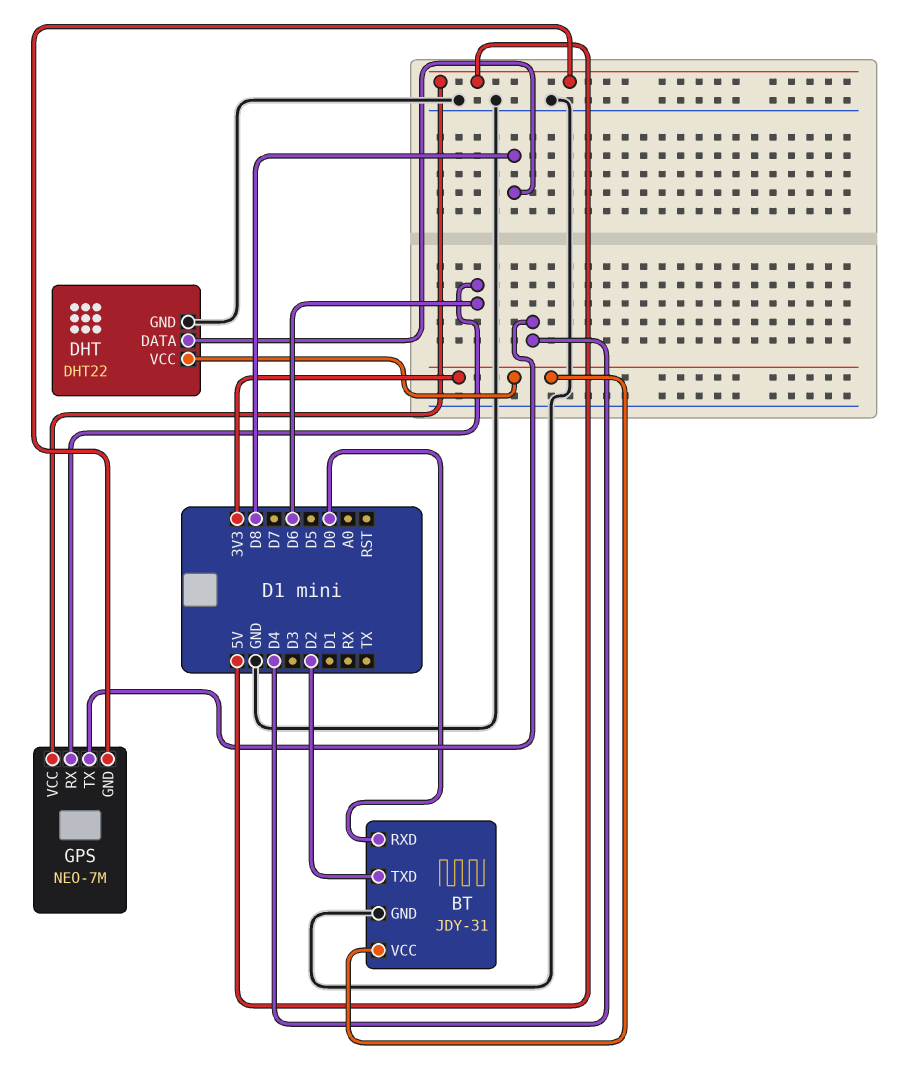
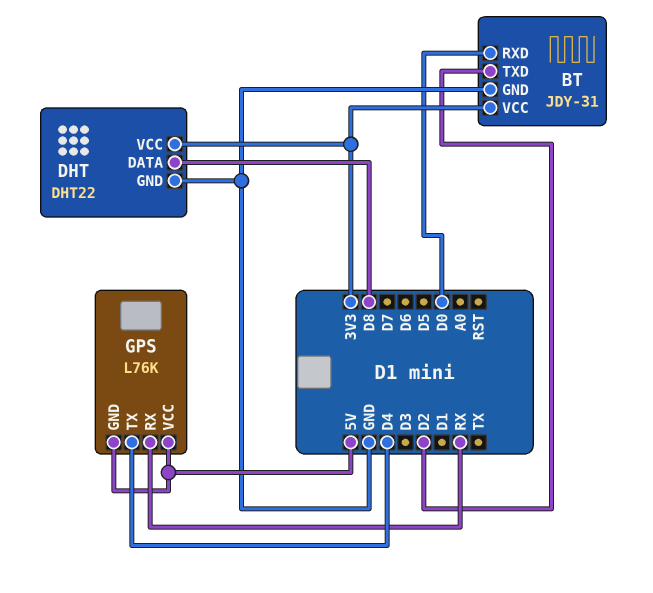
GPS: NEO-7M -> L76K
GPS pin RX: D6 -> RX

